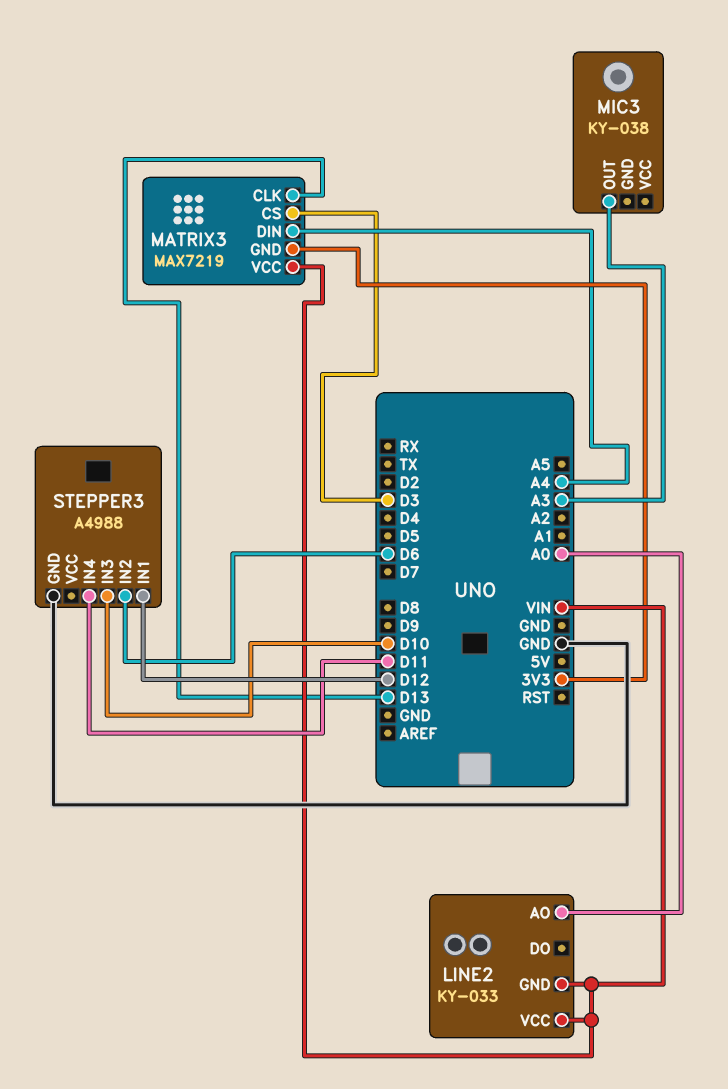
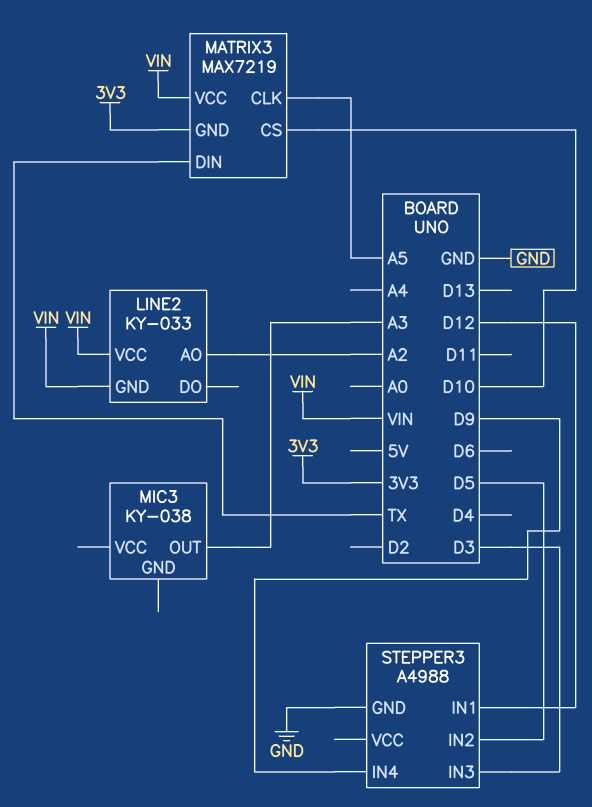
LINE2 pin AO: A0 -> A2
MATRIX3 pin CLK: D13 -> A5
MATRIX3 pin CS: D3 -> D10
MATRIX3 pin DIN: A4 -> TX
STEPPER3 pin IN2: D6 -> D5
STEPPER3 pin IN3: D10 -> D3
STEPPER3 pin IN4: D11 -> D9

